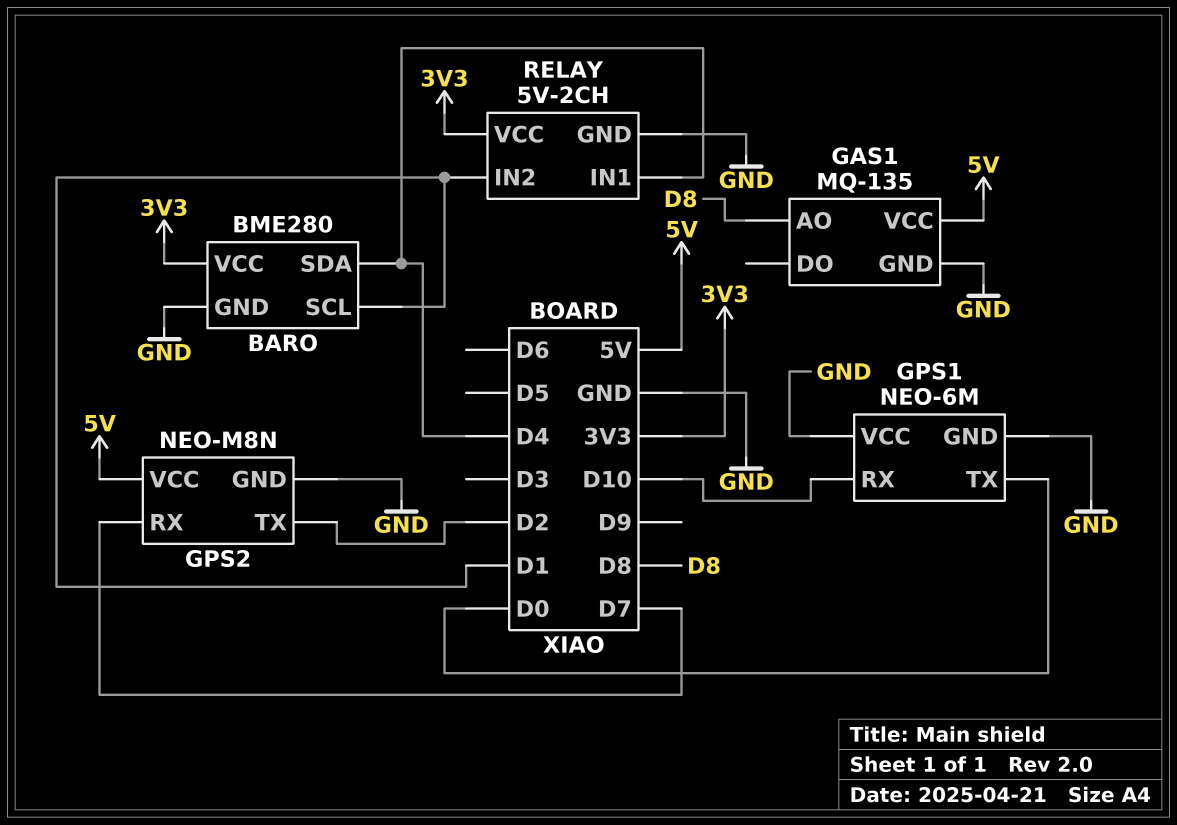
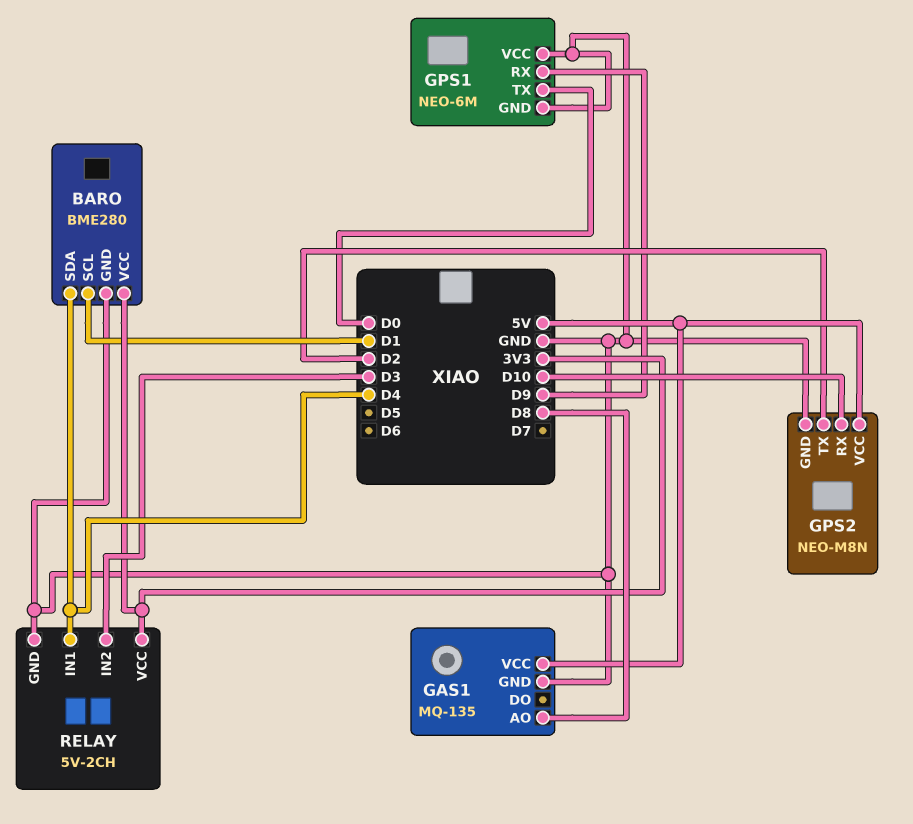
GPS1 pin RX: D10 -> D9
GPS2 pin RX: D7 -> D10
RELAY pin IN2: D1 -> D3

